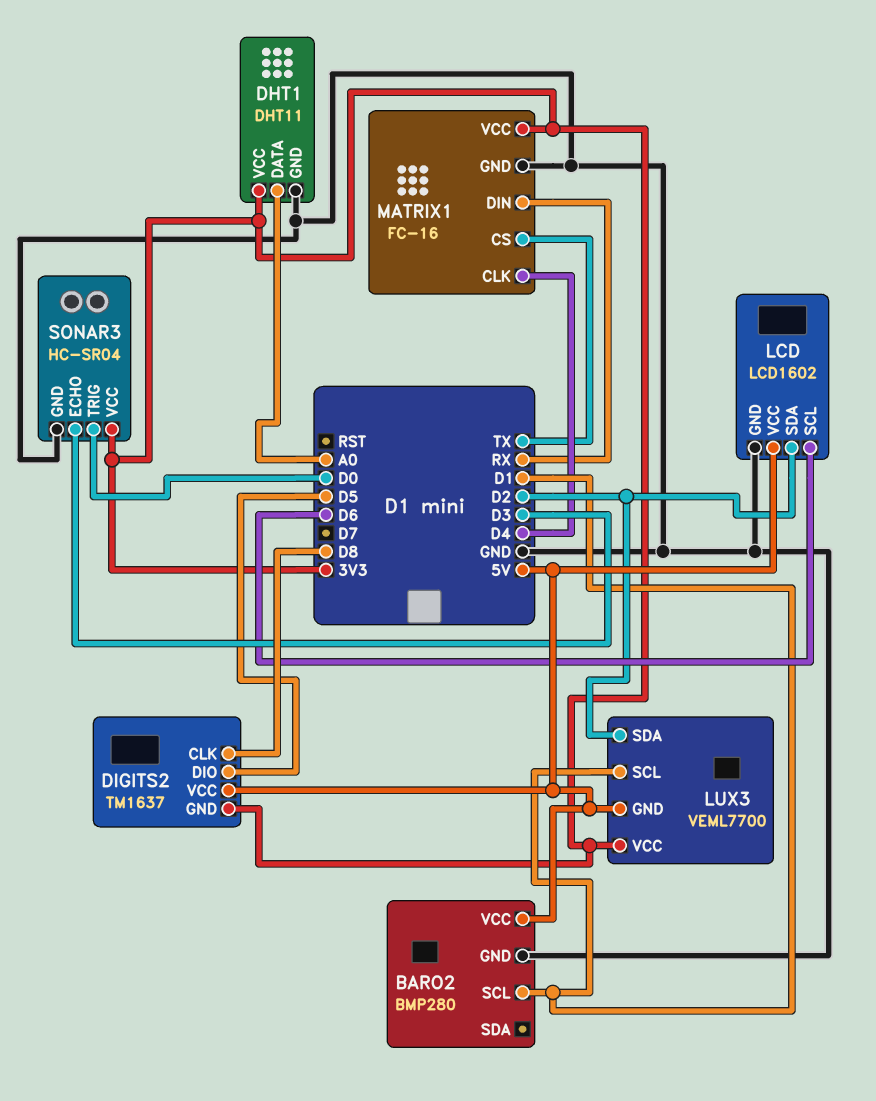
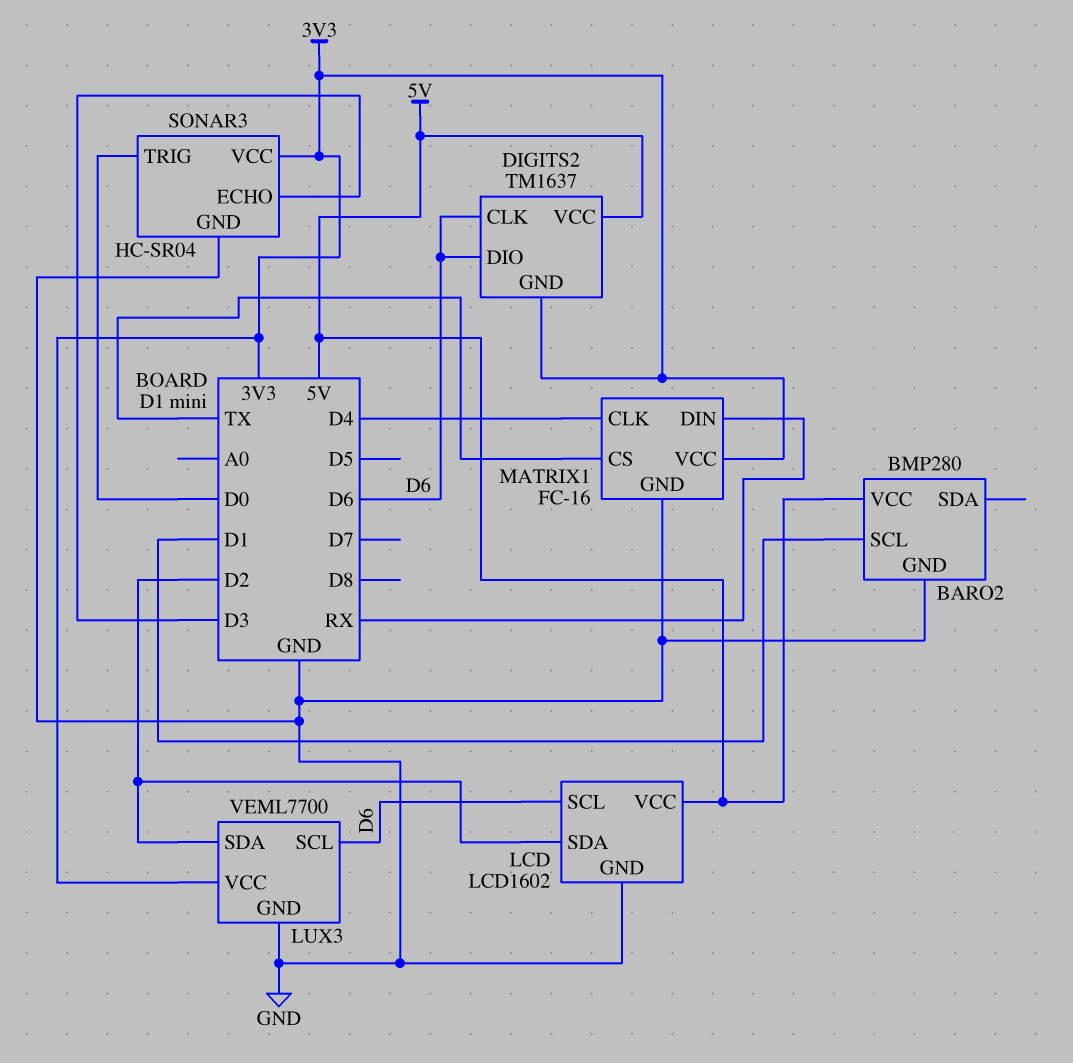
DHT1: DHT11 -> none
DHT1 pin DATA: A0 -> none
DHT1 pin GND: GND -> none
DHT1 pin VCC: 3V3 -> none
DIGITS2 pin CLK: D8 -> D6
DIGITS2 pin DIO: D5 -> D6
LUX3 pin GND: 5V -> GND
LUX3 pin SCL: D1 -> D6

